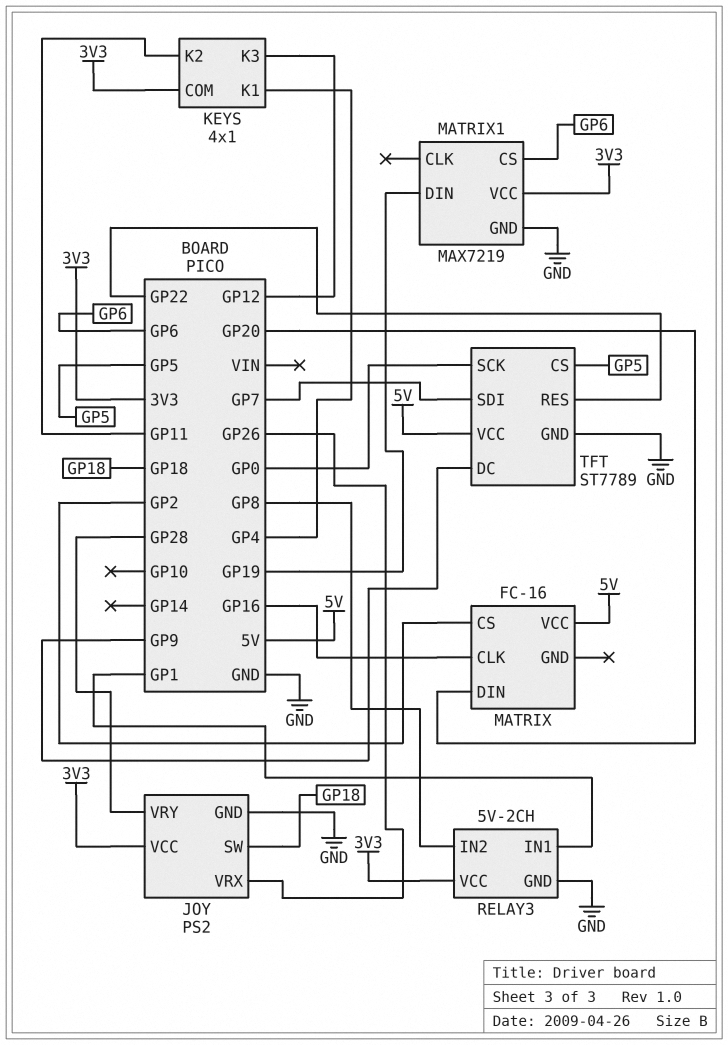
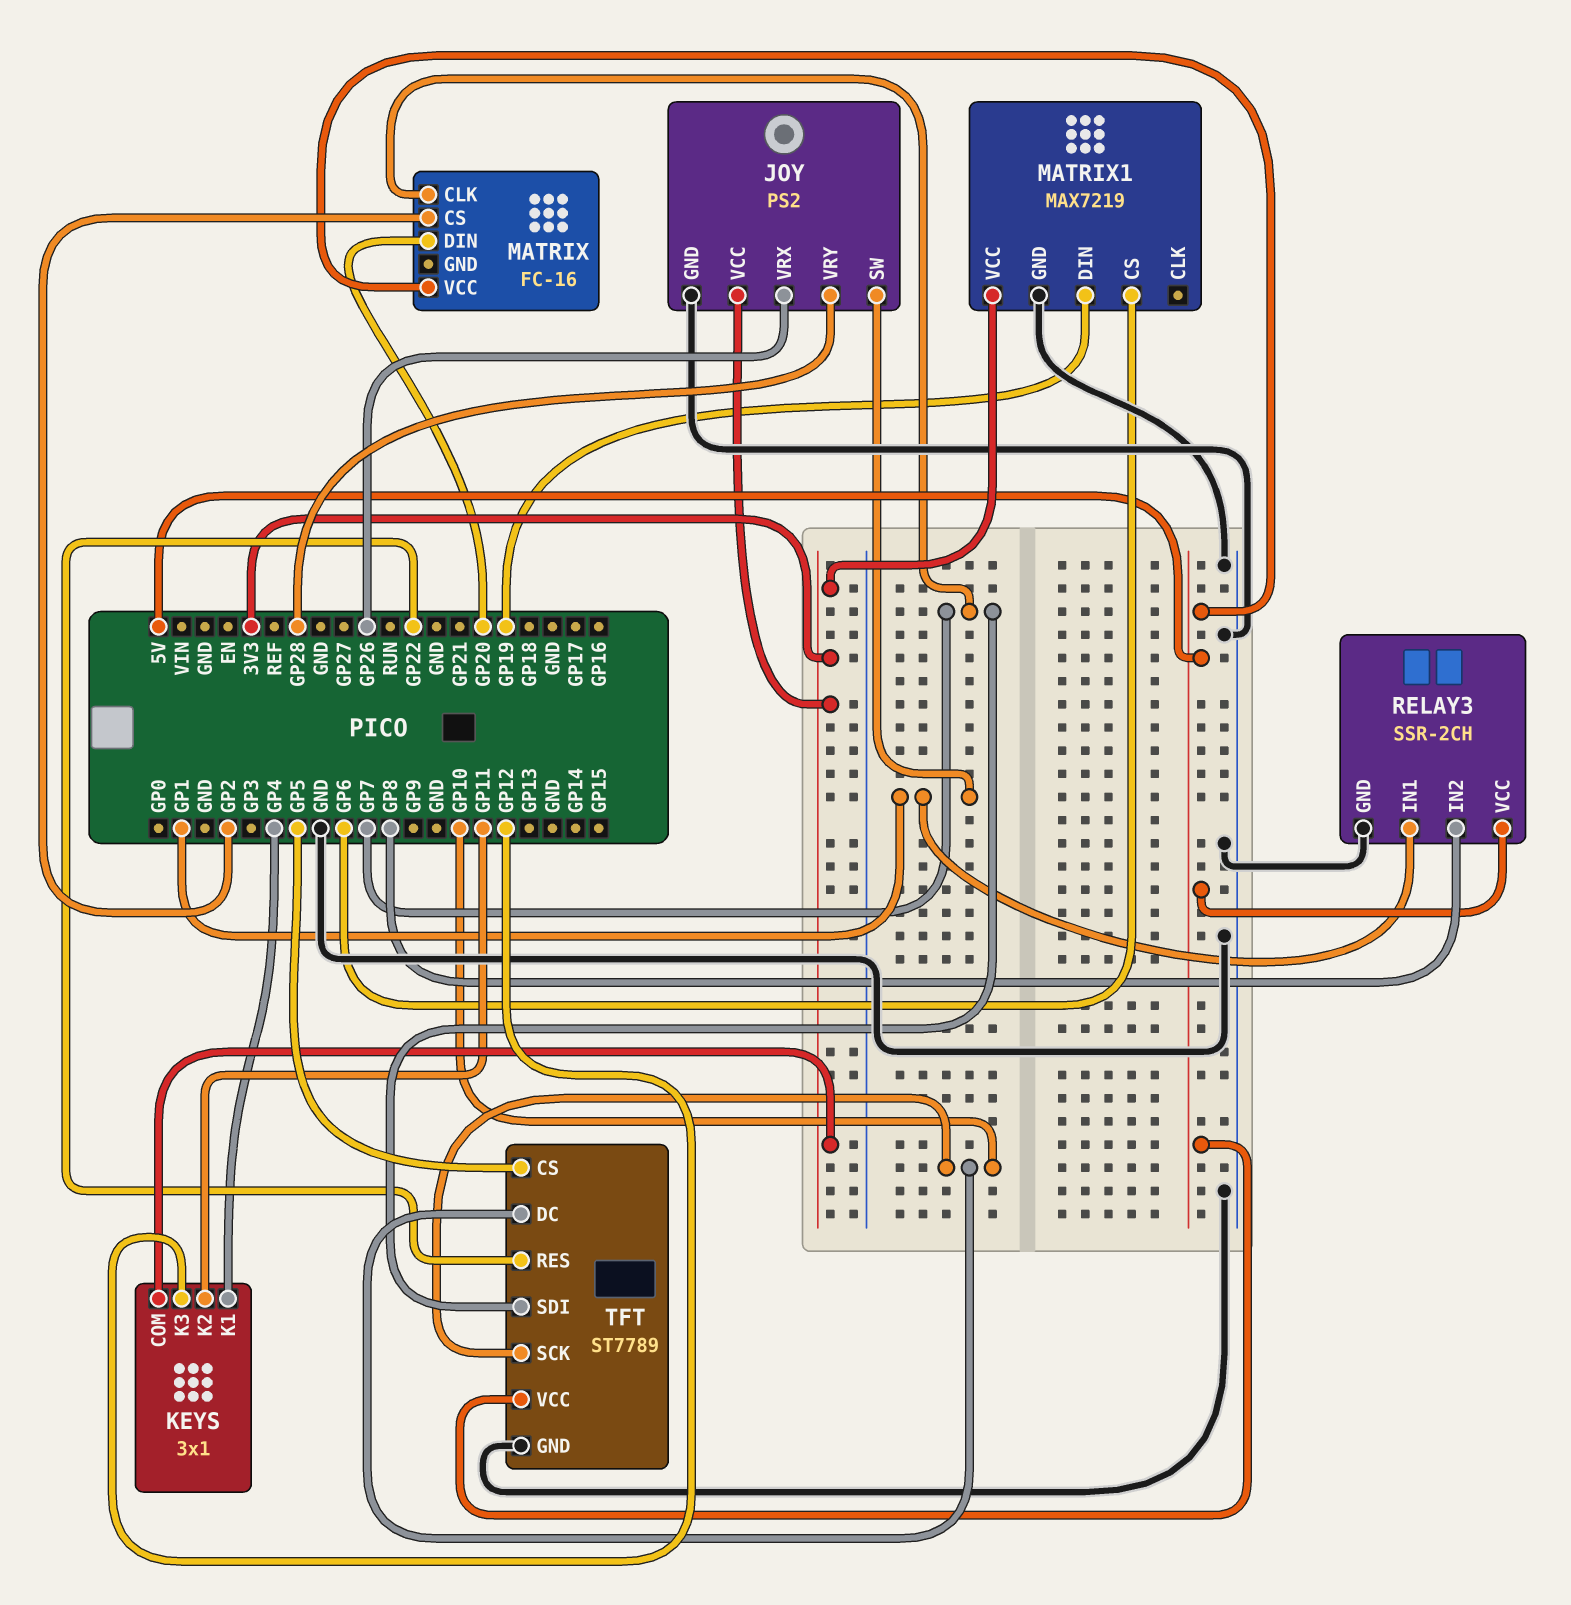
JOY pin SW: GP18 -> GP1
KEYS: 4x1 -> 3x1
MATRIX pin CLK: GP16 -> GP7
RELAY3: 5V-2CH -> SSR-2CH
RELAY3 pin VCC: 3V3 -> 5V
TFT pin DC: GP9 -> GP10
TFT pin SCK: GP0 -> GP10

